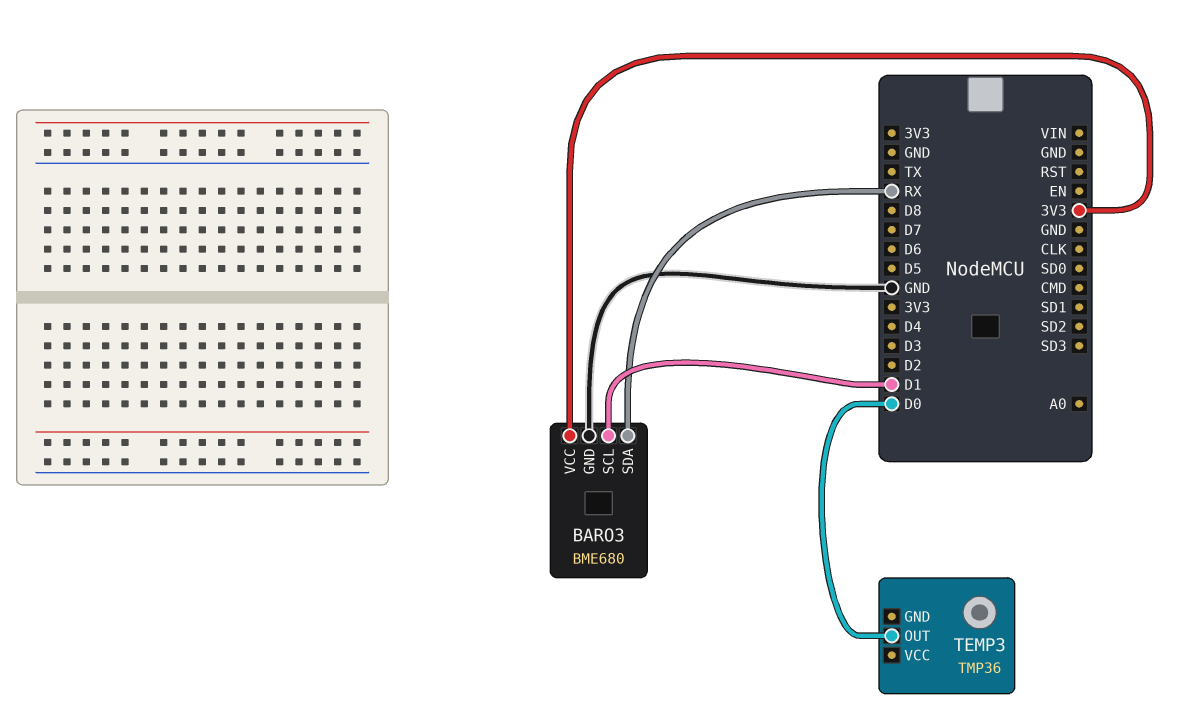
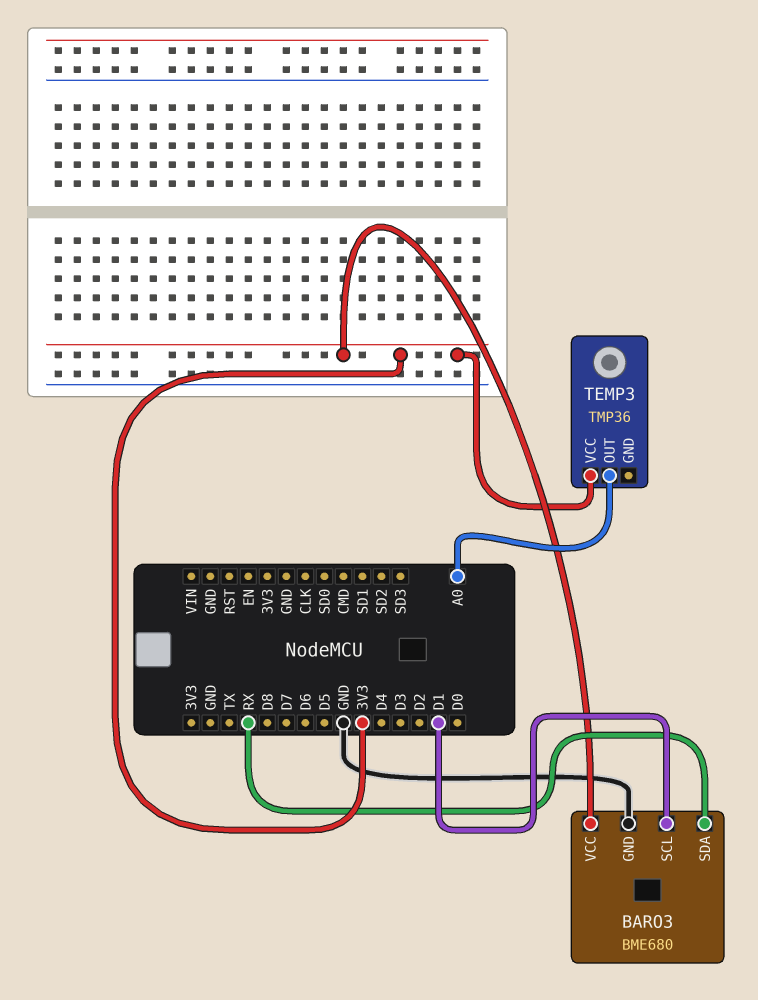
TEMP3 pin OUT: D0 -> A0
TEMP3 pin VCC: none -> 3V3

